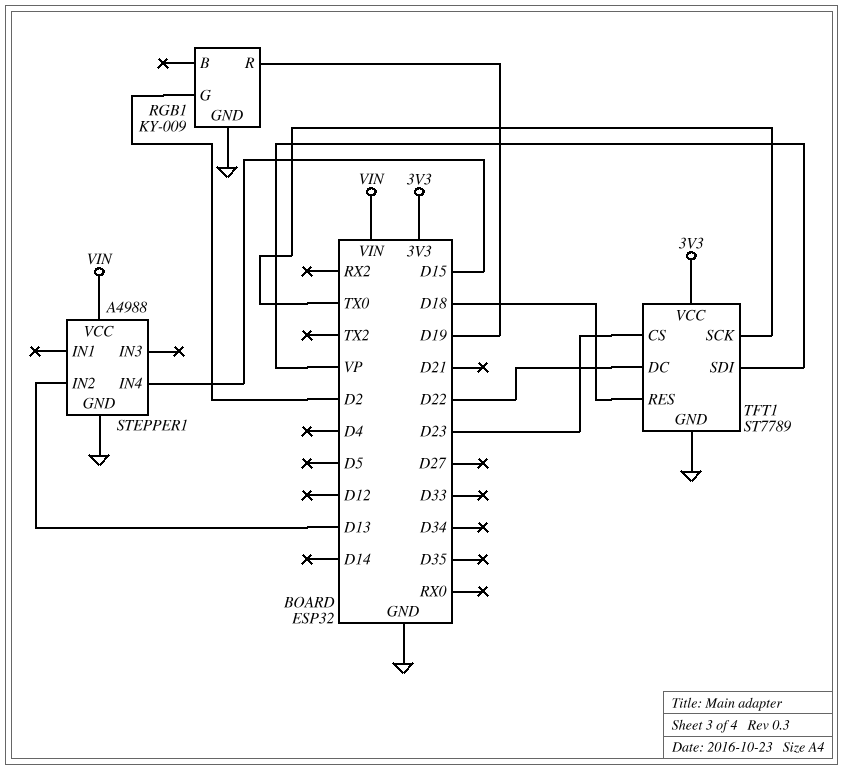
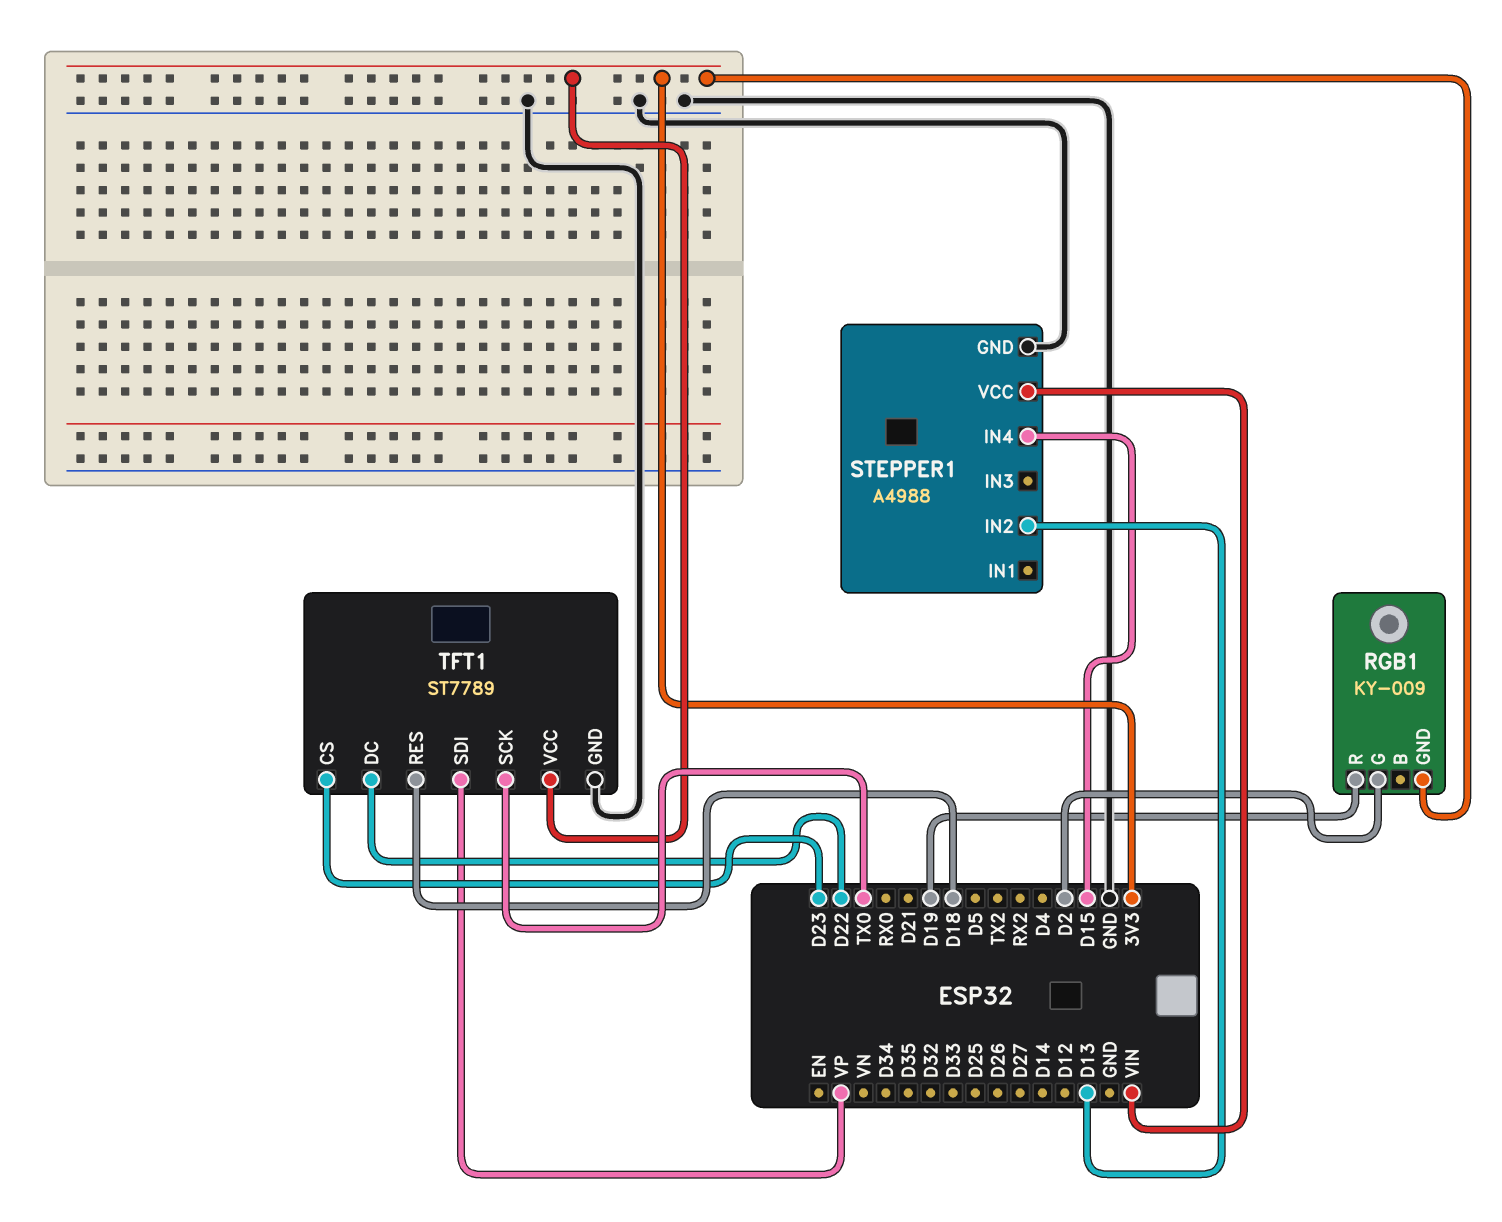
RGB1 pin GND: GND -> 3V3

